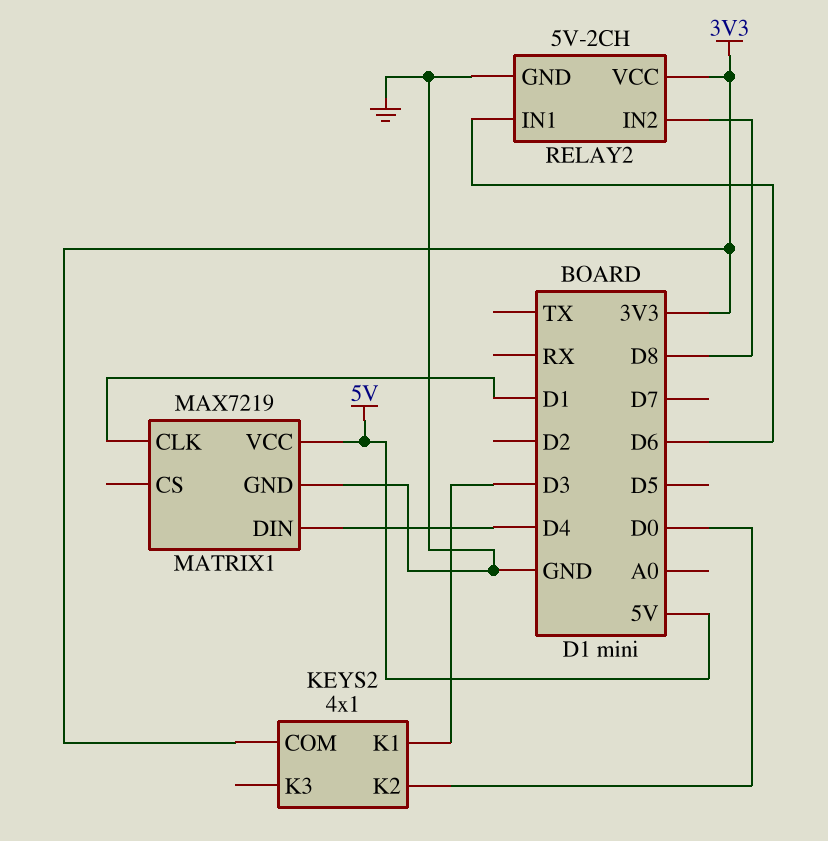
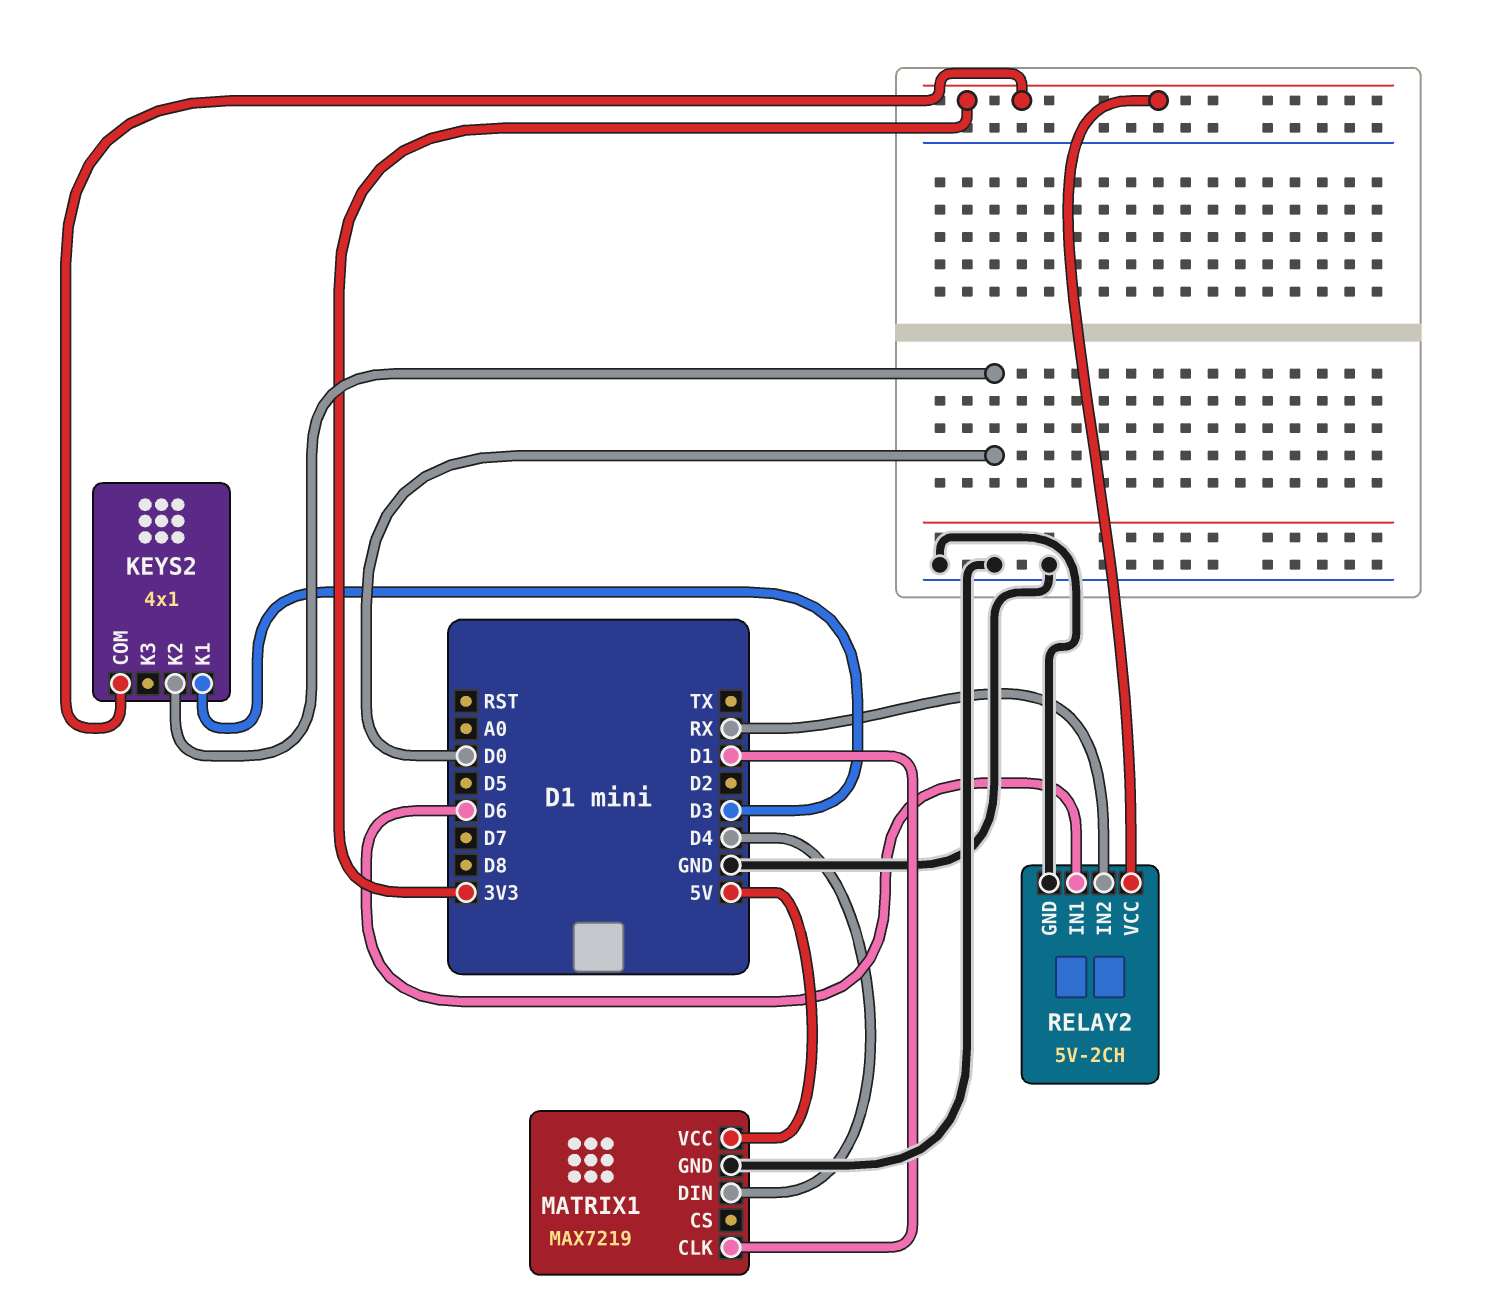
RELAY2 pin IN2: D8 -> RX

